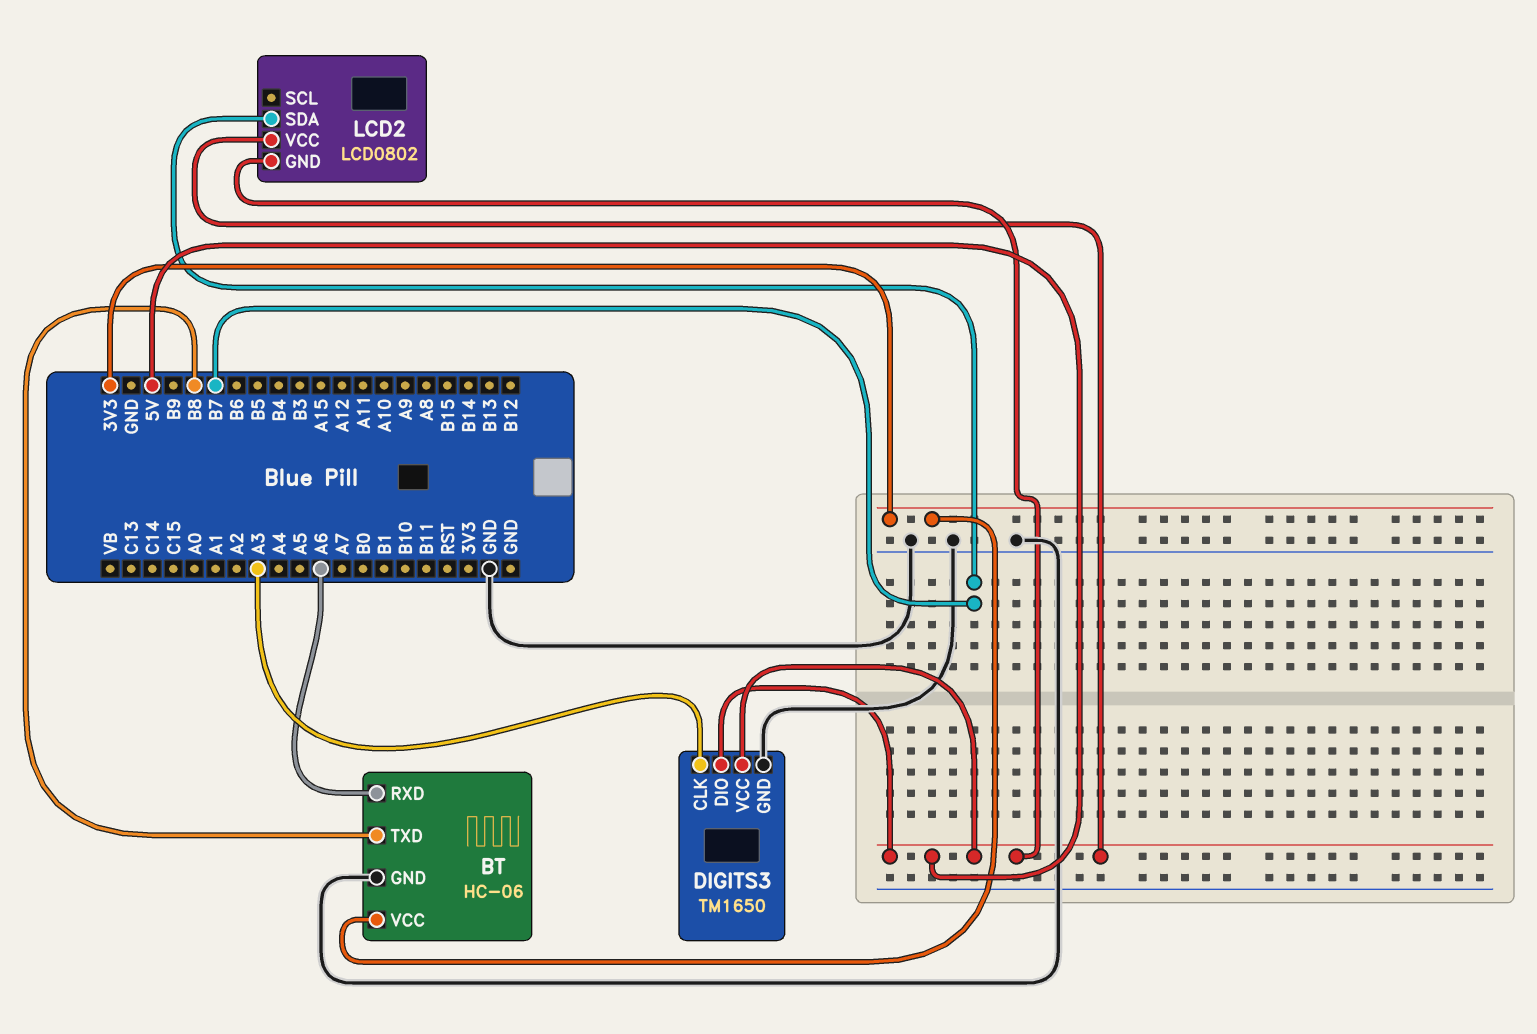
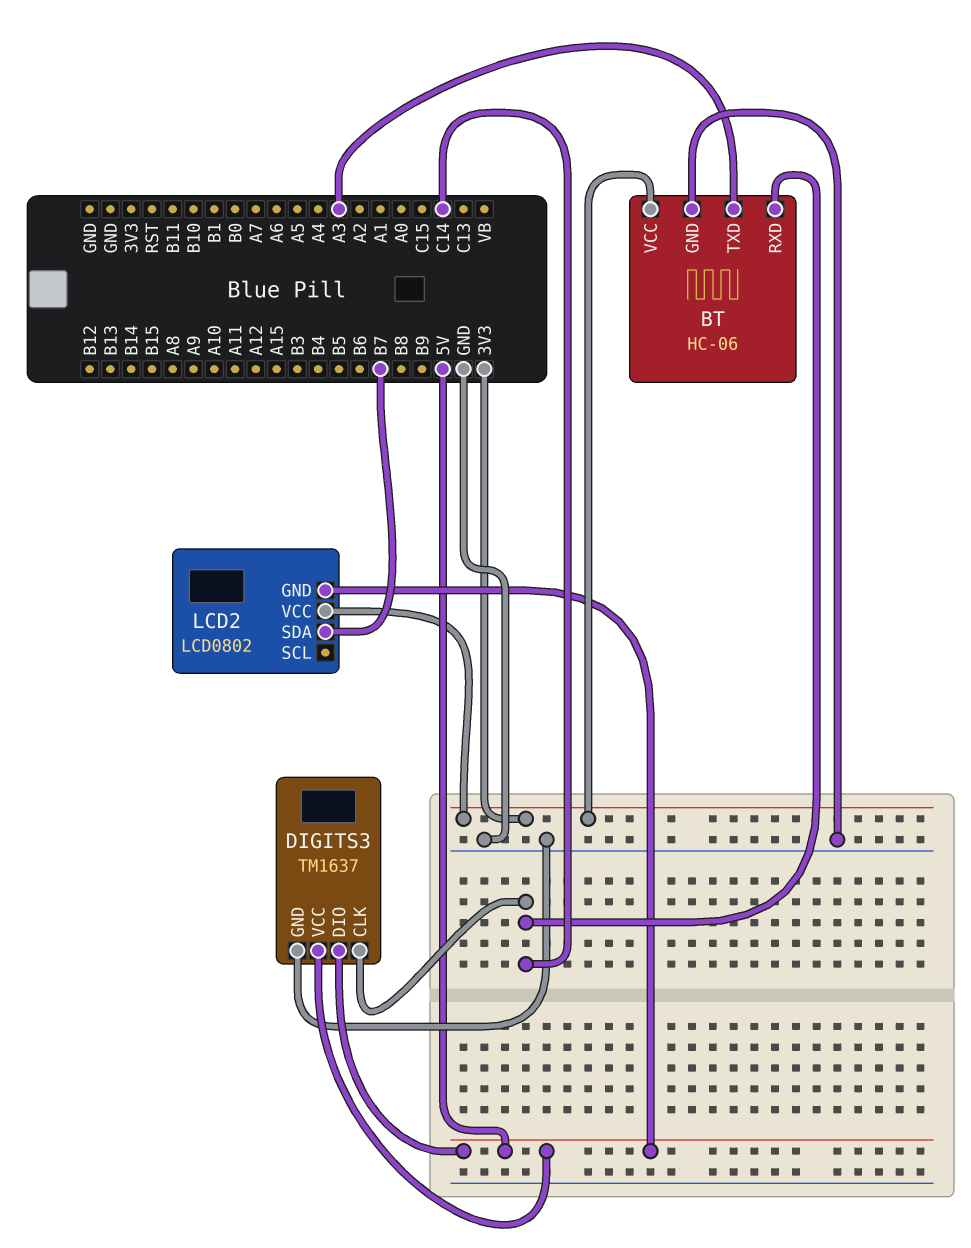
BT pin RXD: A6 -> C14
BT pin TXD: B8 -> A3
DIGITS3: TM1650 -> TM1637
DIGITS3 pin CLK: A3 -> C14
LCD2 pin VCC: 5V -> 3V3

